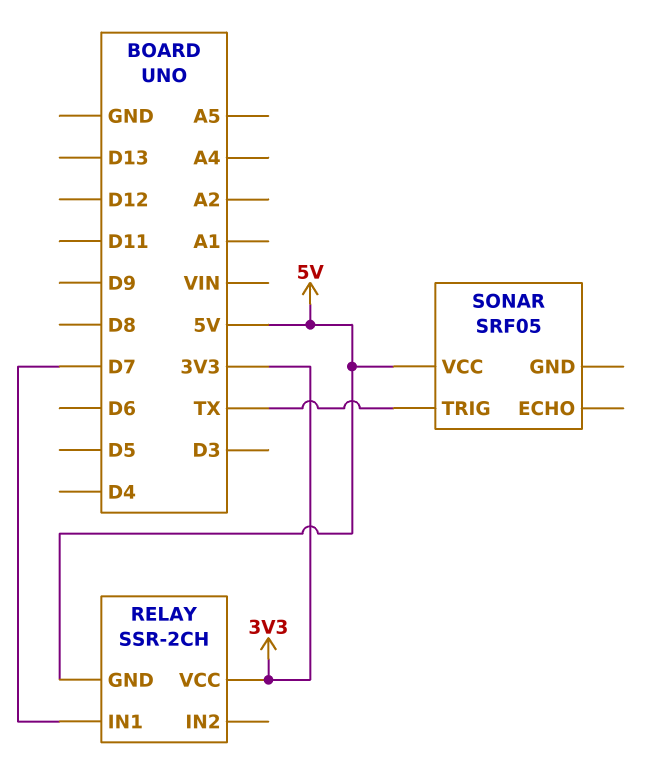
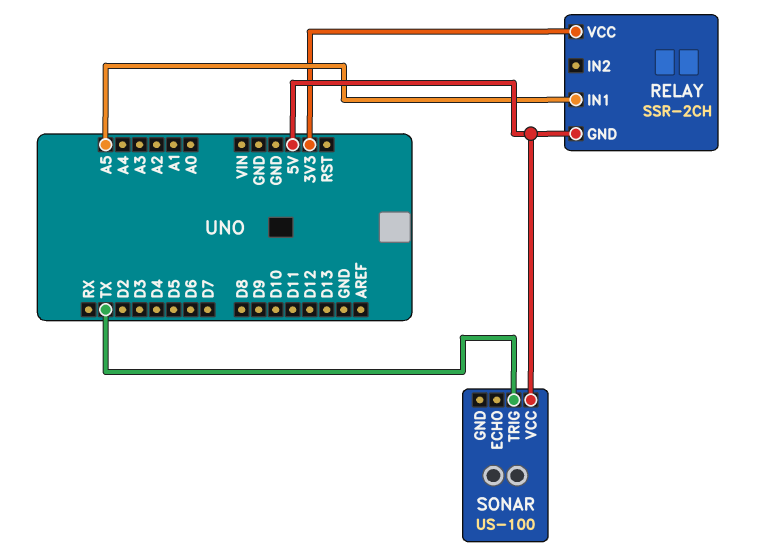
RELAY pin IN1: D7 -> A5
SONAR: SRF05 -> US-100

